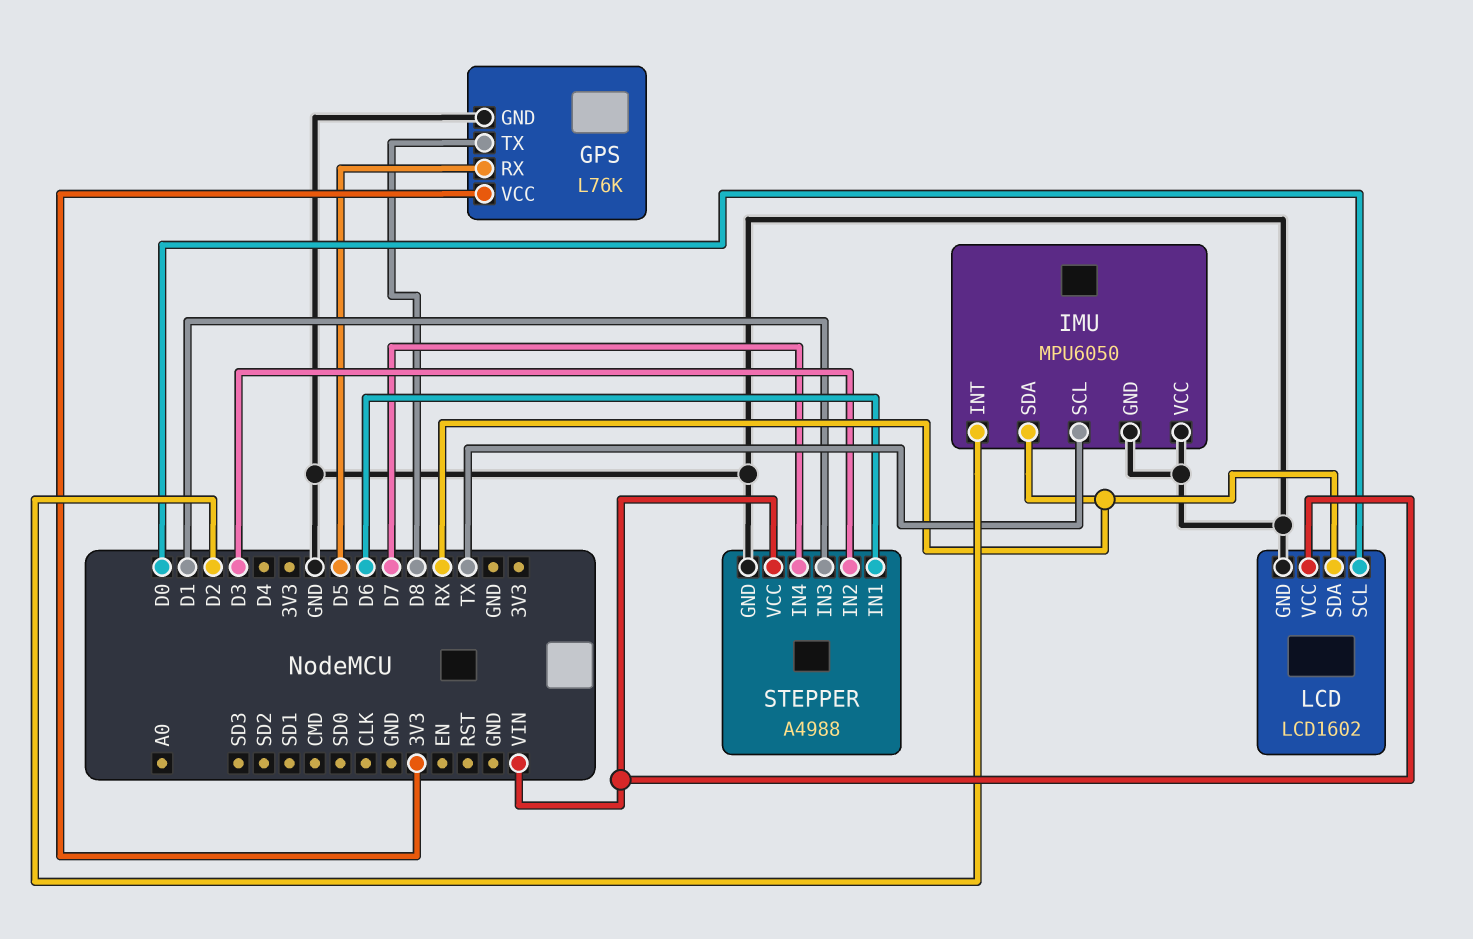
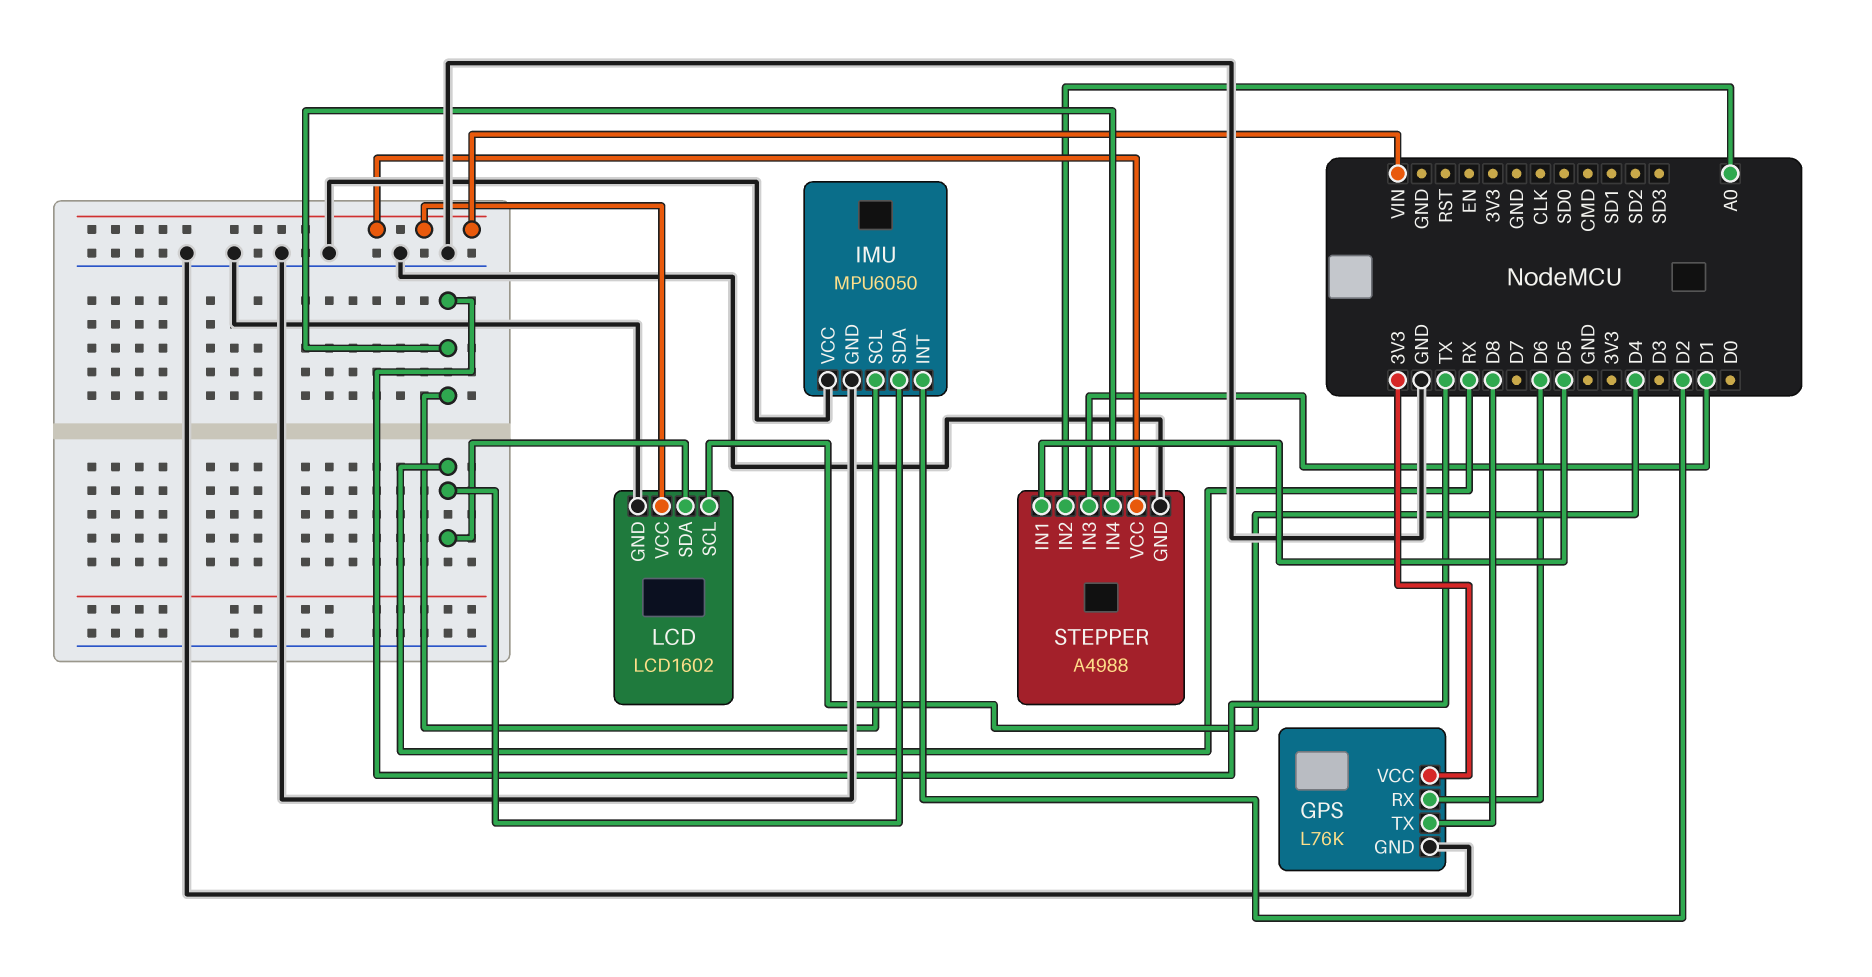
GPS pin RX: D5 -> D6
LCD pin SCL: D0 -> D4
STEPPER pin IN1: D6 -> D5
STEPPER pin IN2: D3 -> A0
STEPPER pin IN4: D7 -> TX

